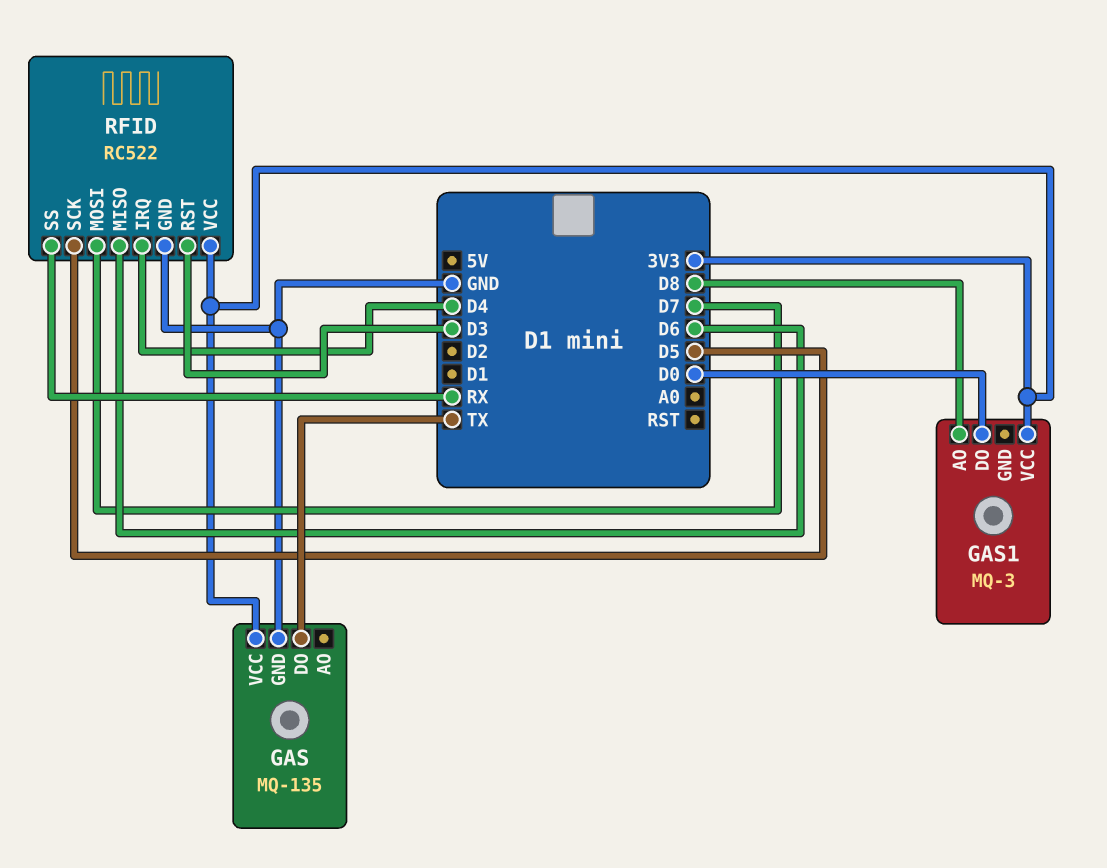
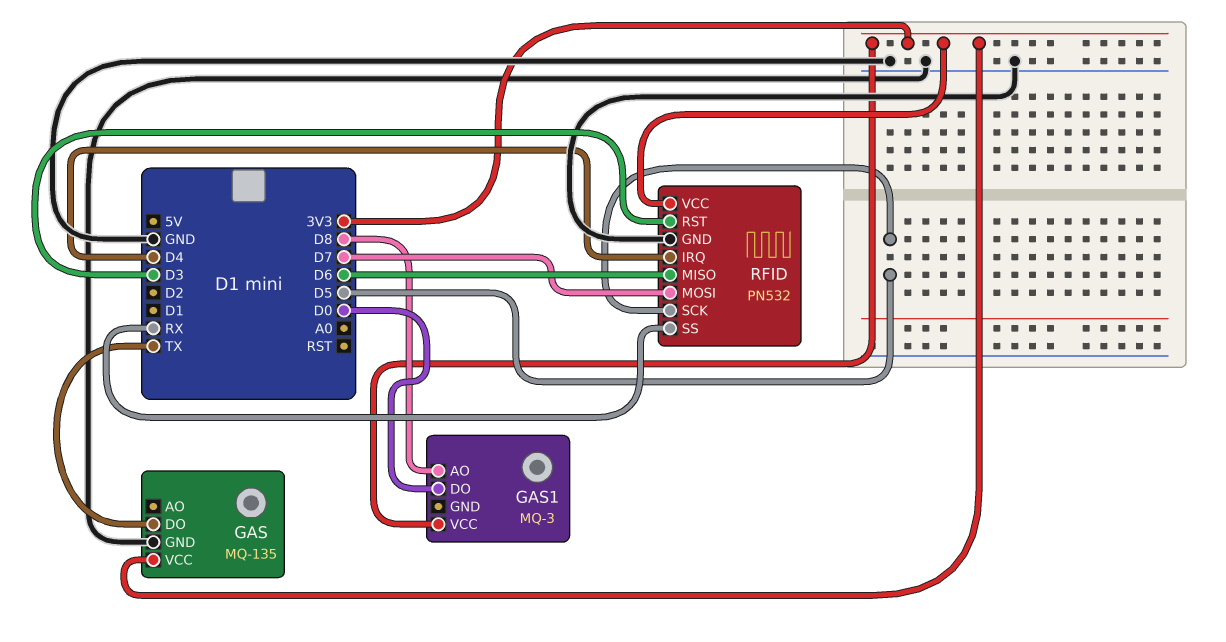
RFID: RC522 -> PN532

